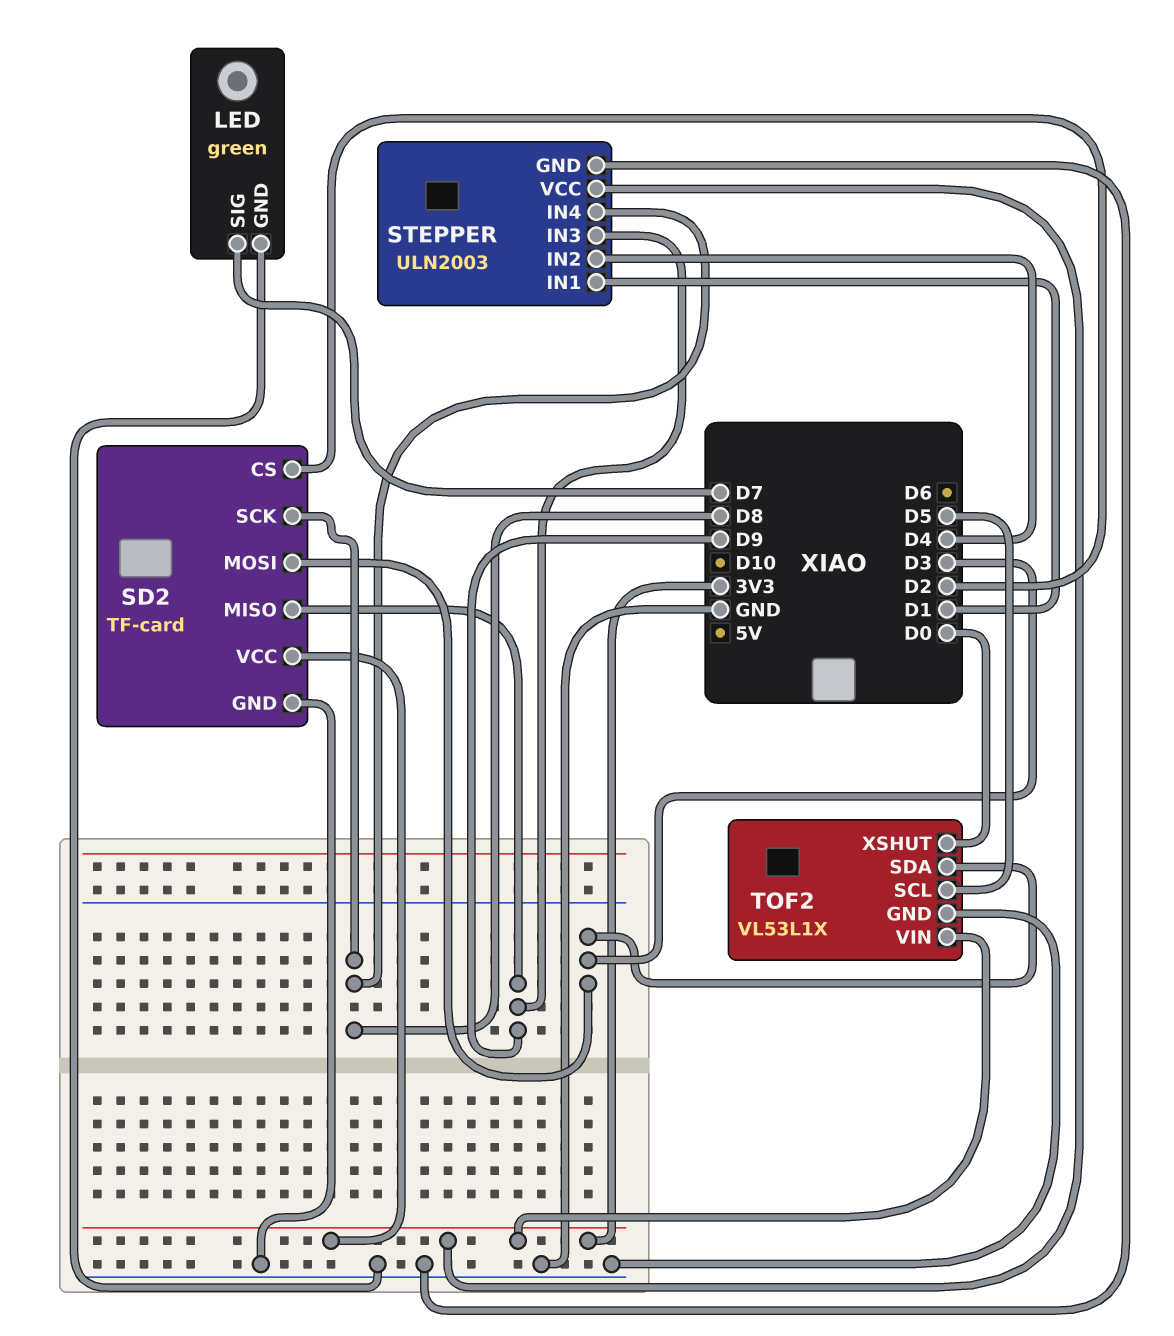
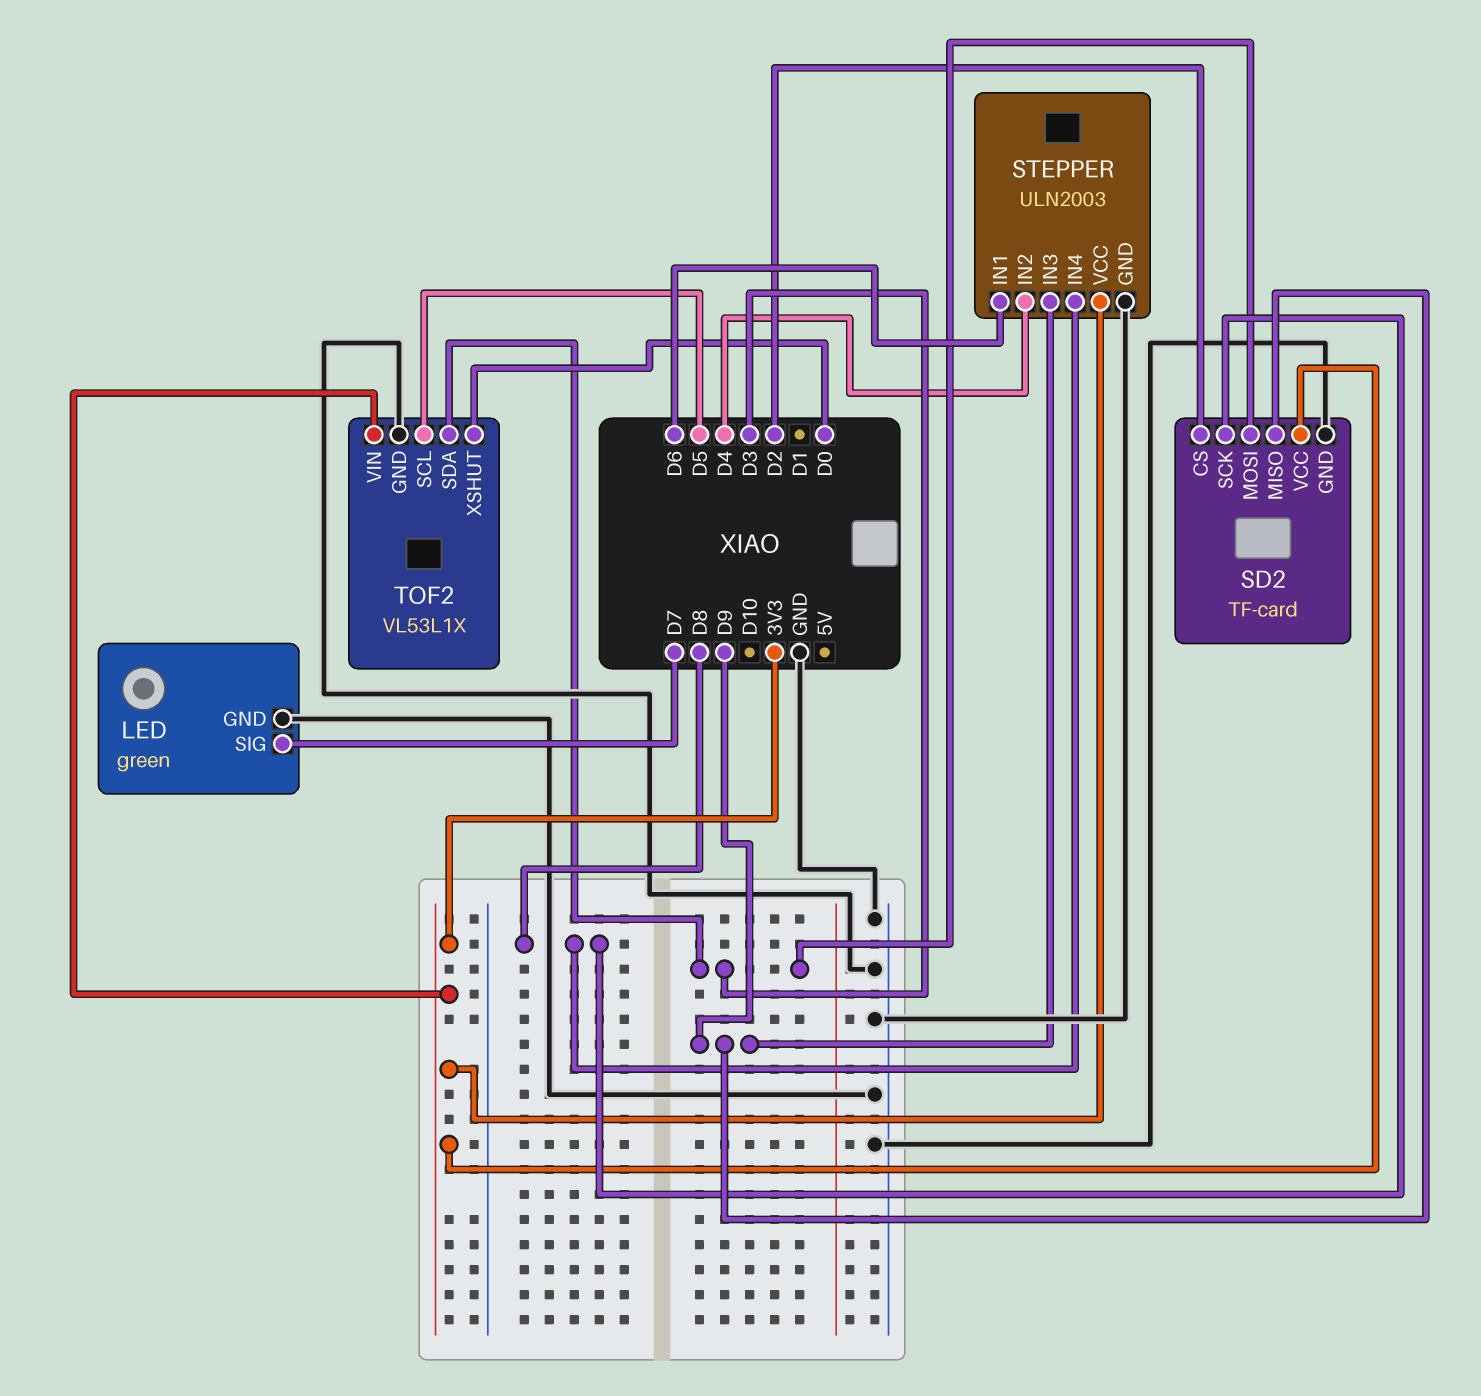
STEPPER pin IN1: D1 -> D6

